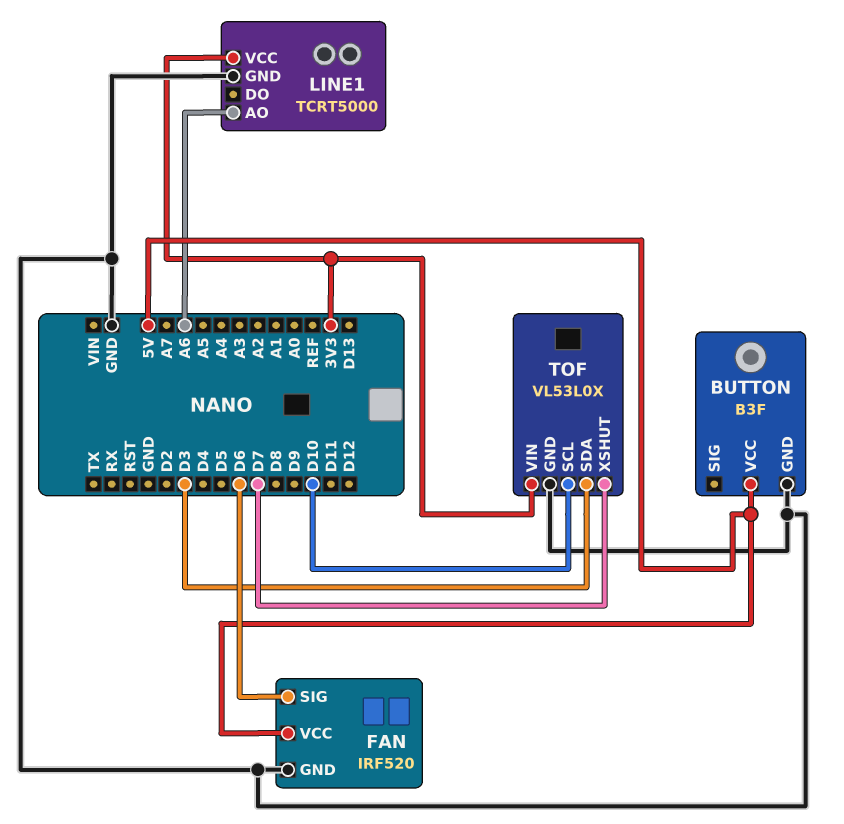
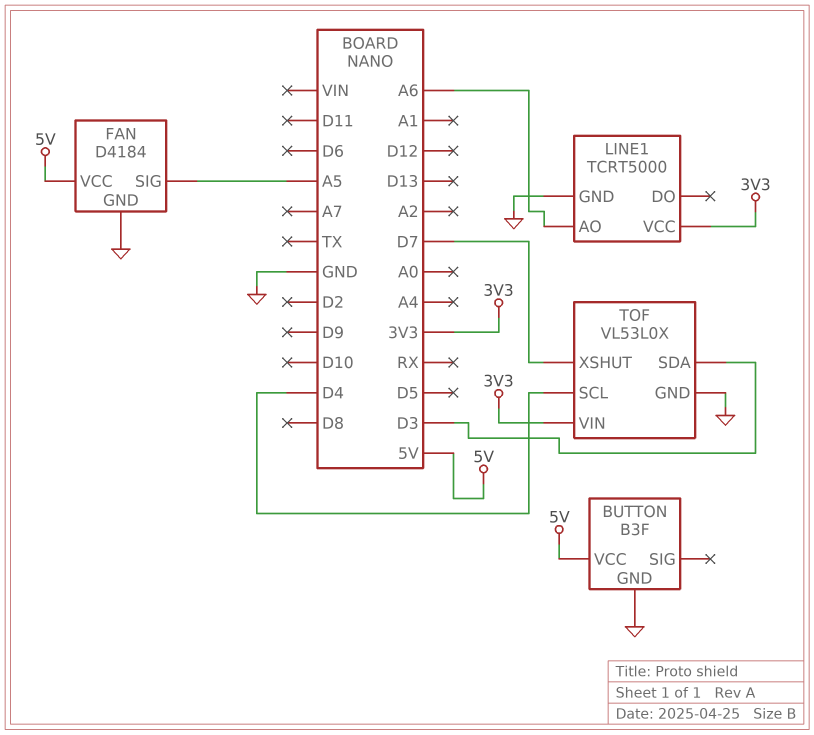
FAN: IRF520 -> D4184
FAN pin SIG: D6 -> A5
TOF pin SCL: D10 -> D4

